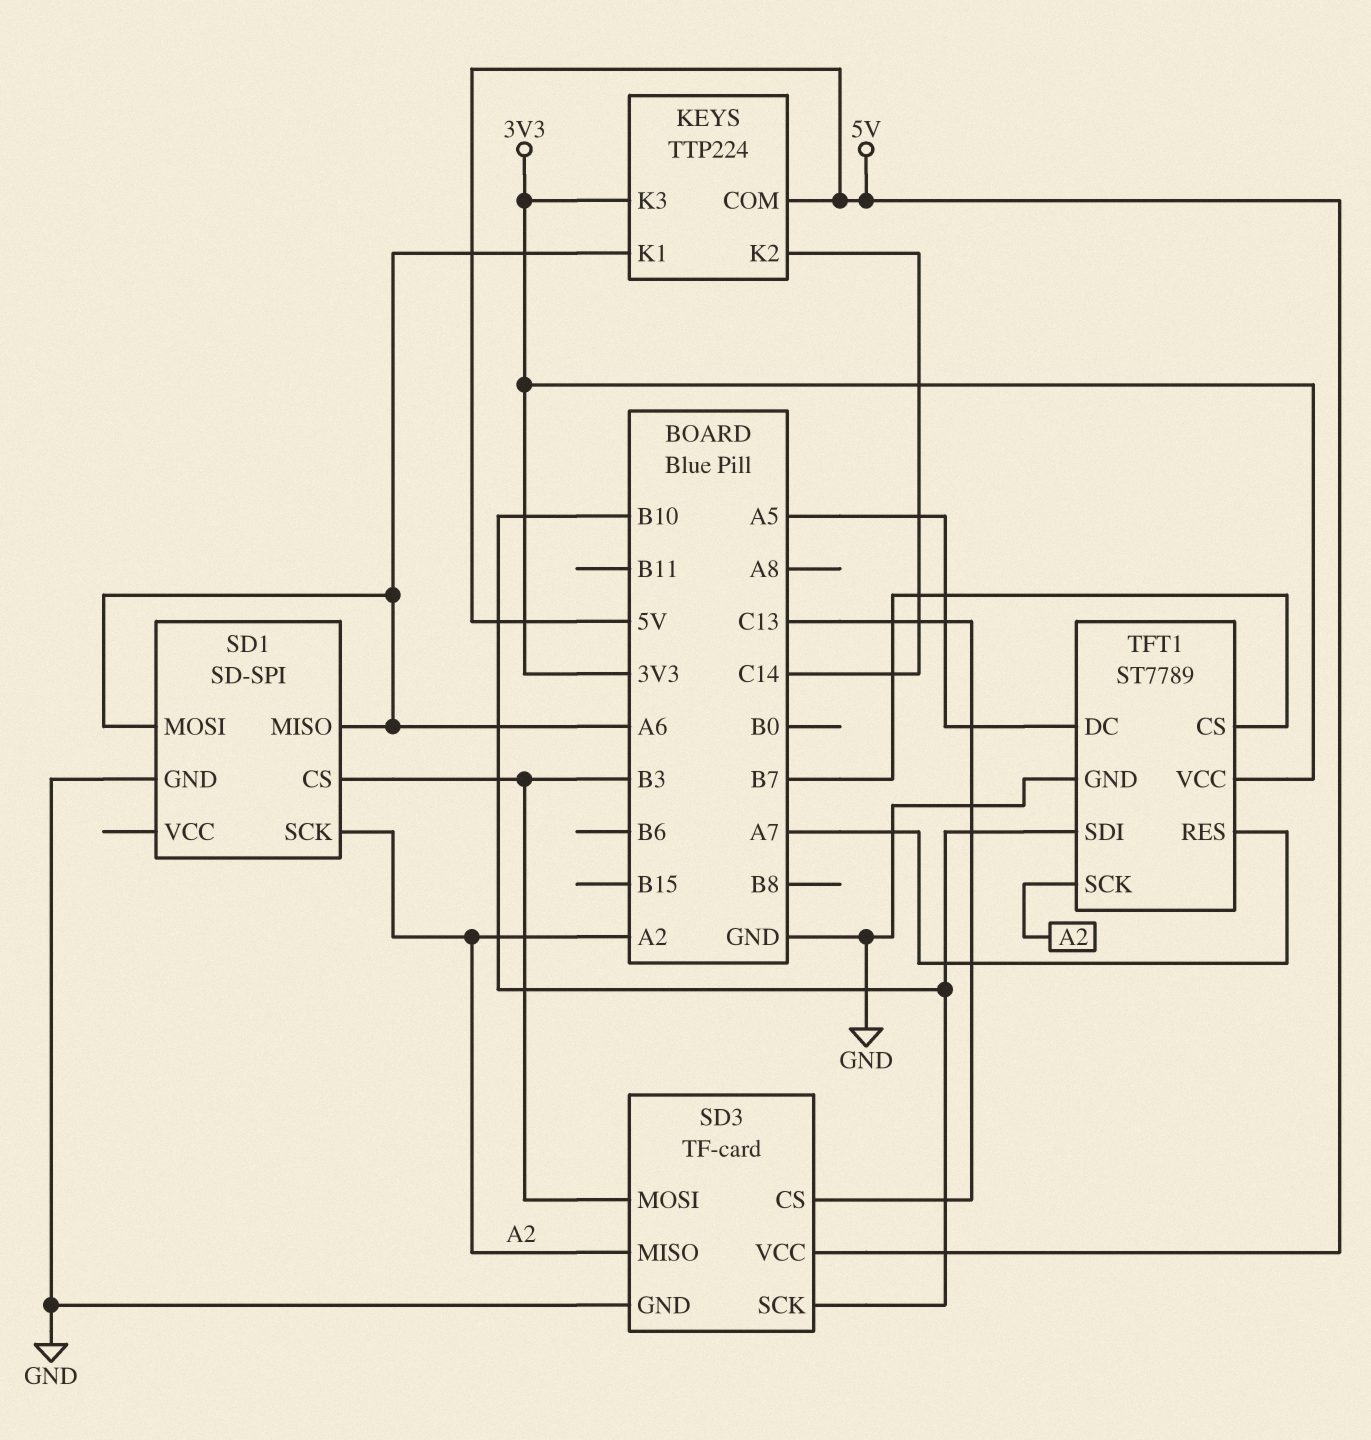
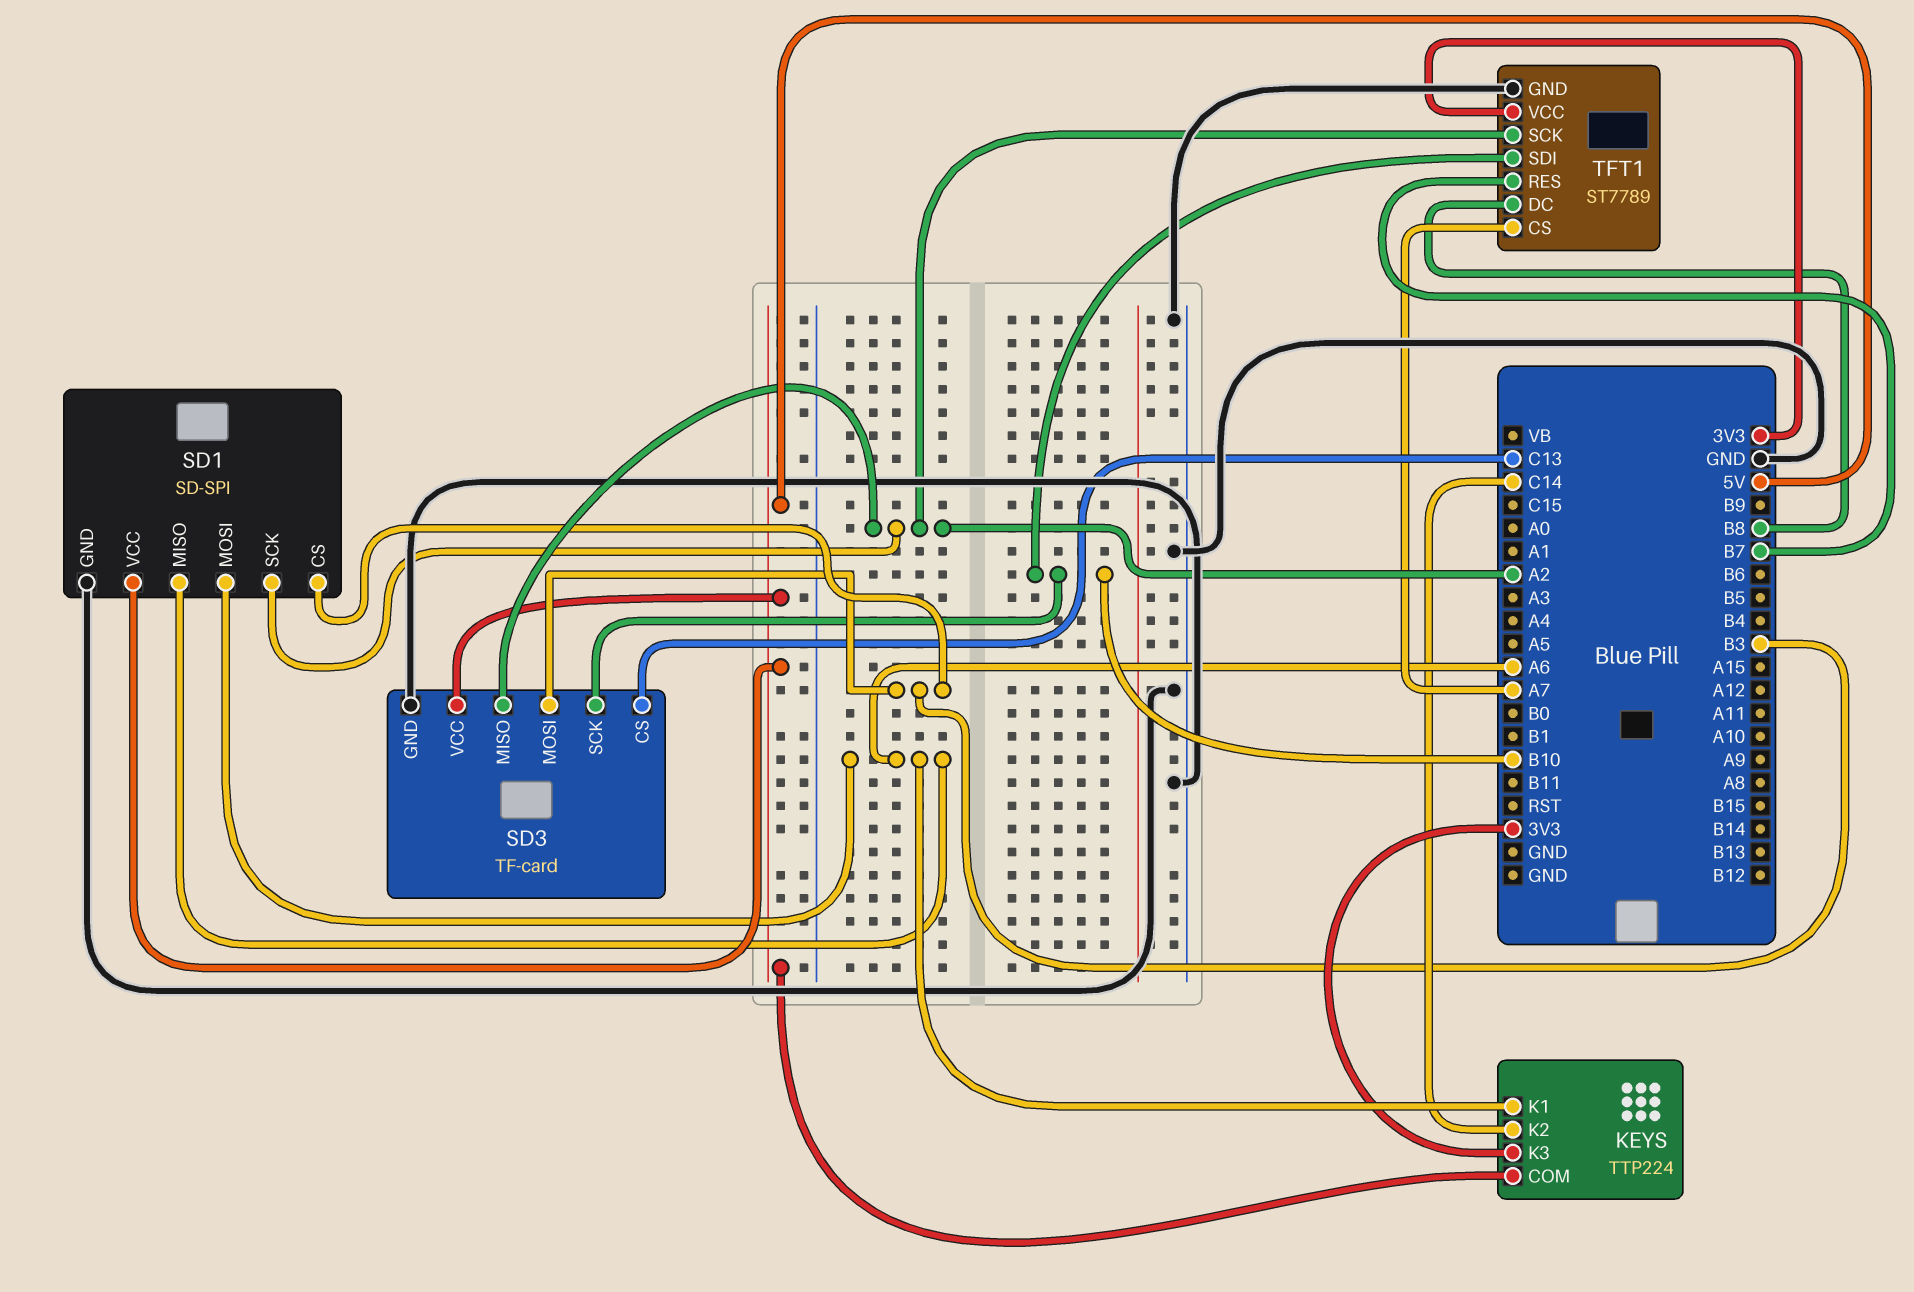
SD1 pin VCC: none -> 5V
TFT1 pin CS: B7 -> A7
TFT1 pin DC: A5 -> B8
TFT1 pin RES: A7 -> B7

